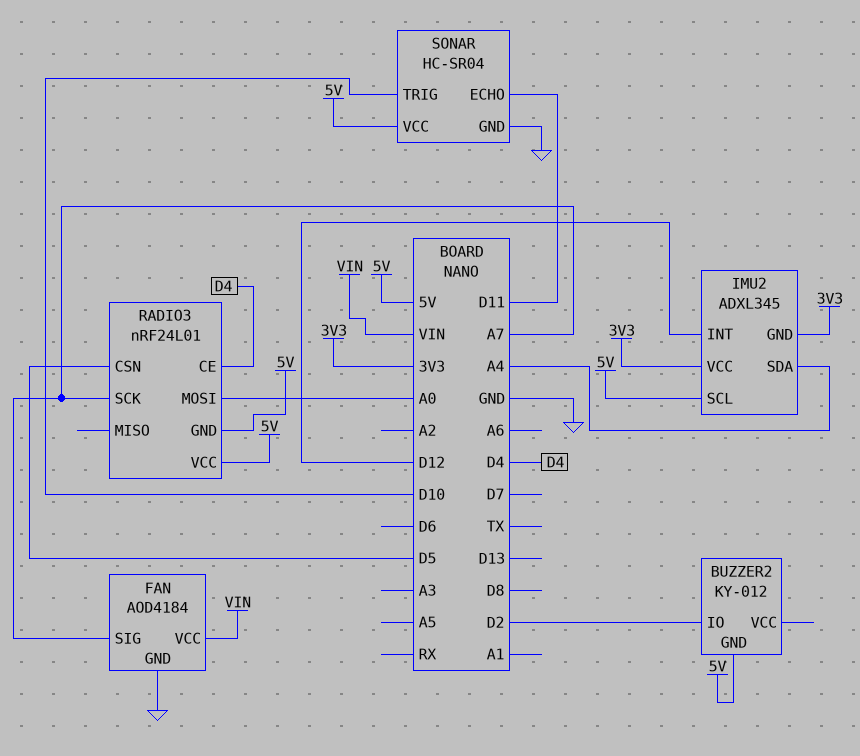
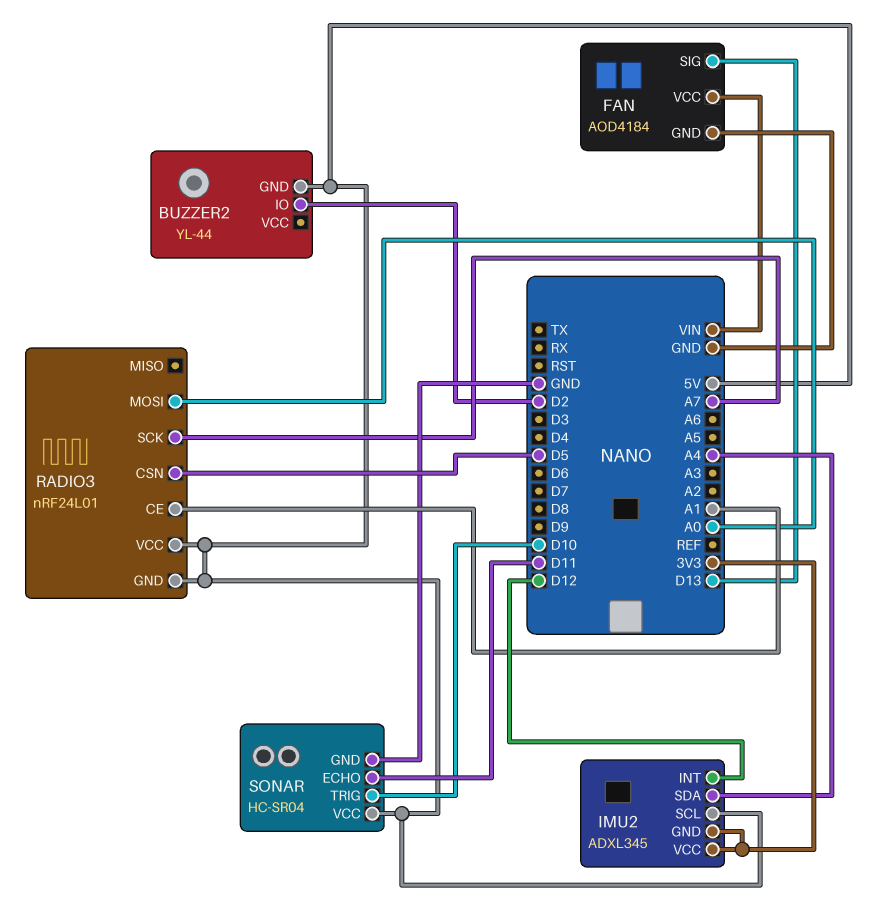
BUZZER2: KY-012 -> YL-44
FAN pin SIG: A7 -> D13
RADIO3 pin CE: D4 -> A1

